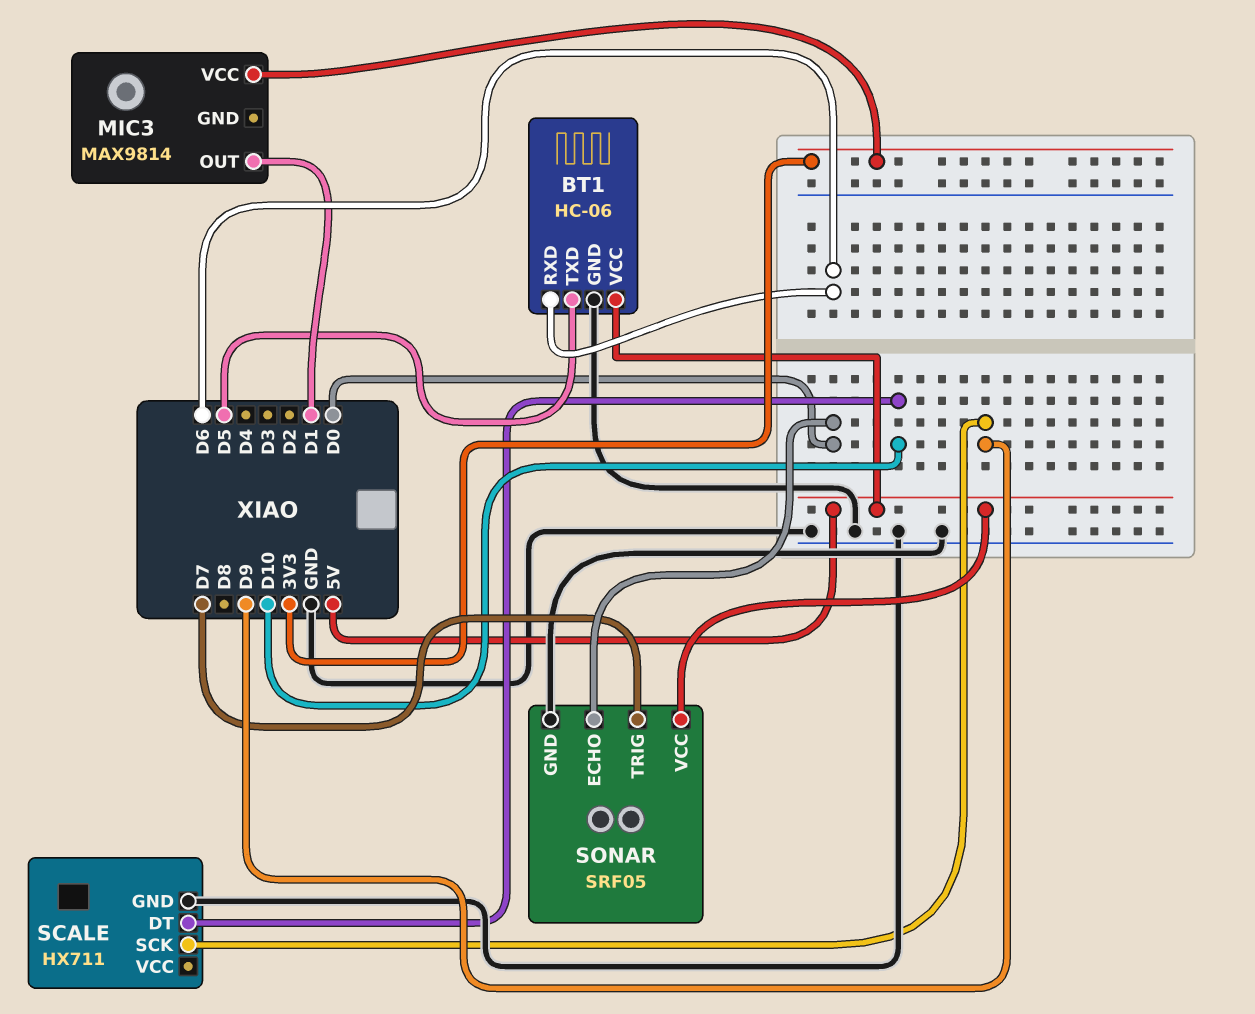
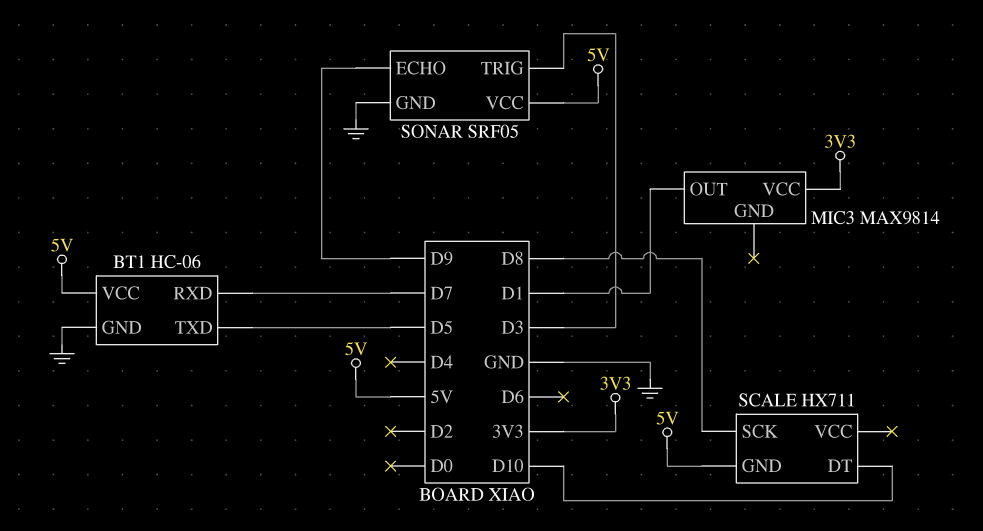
BT1 pin RXD: D6 -> D7
SCALE pin GND: GND -> 5V
SCALE pin SCK: D9 -> D8
SONAR pin ECHO: D0 -> D9
SONAR pin TRIG: D7 -> D3

